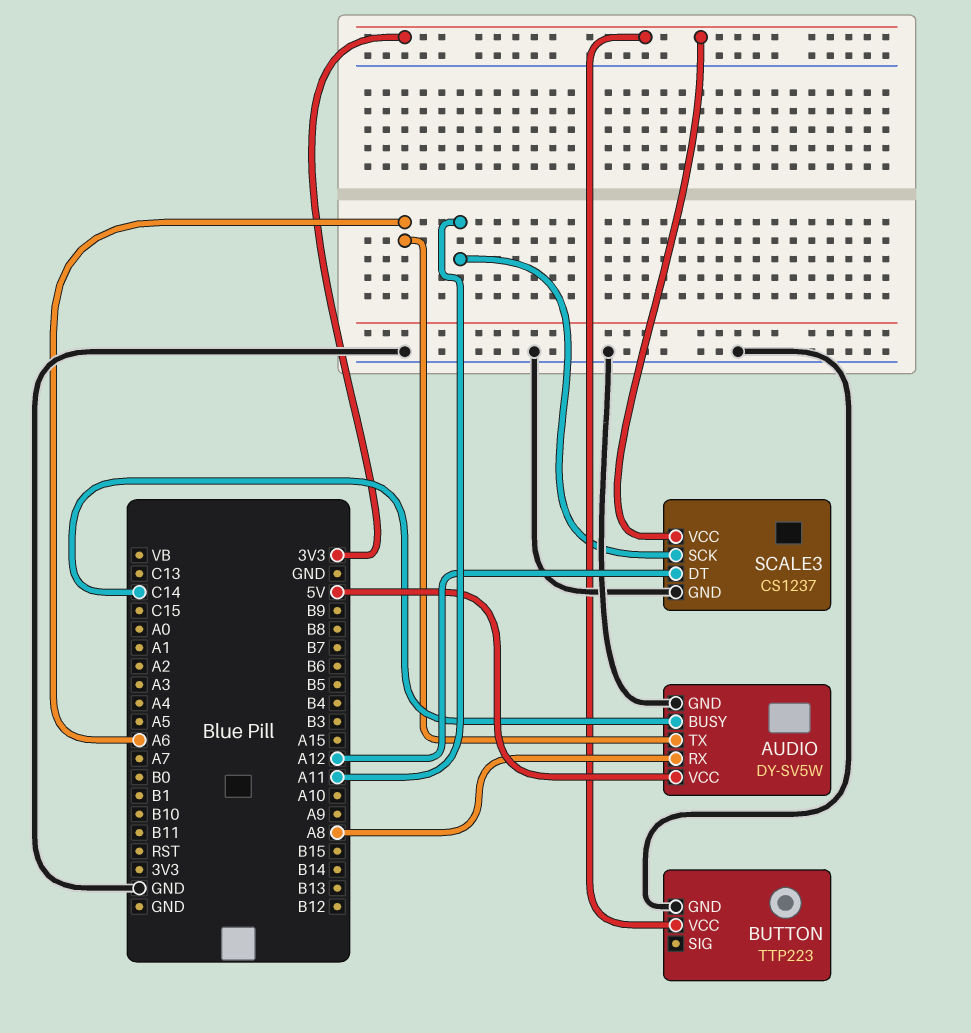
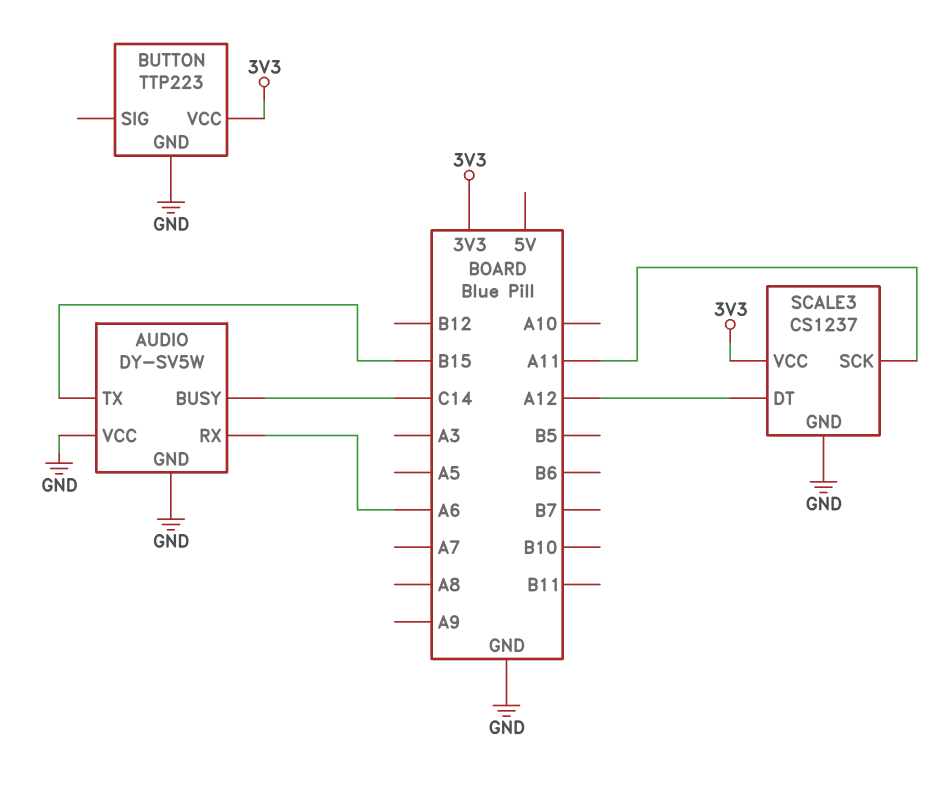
AUDIO pin RX: A8 -> A6
AUDIO pin TX: A6 -> B15
AUDIO pin VCC: 5V -> GND

